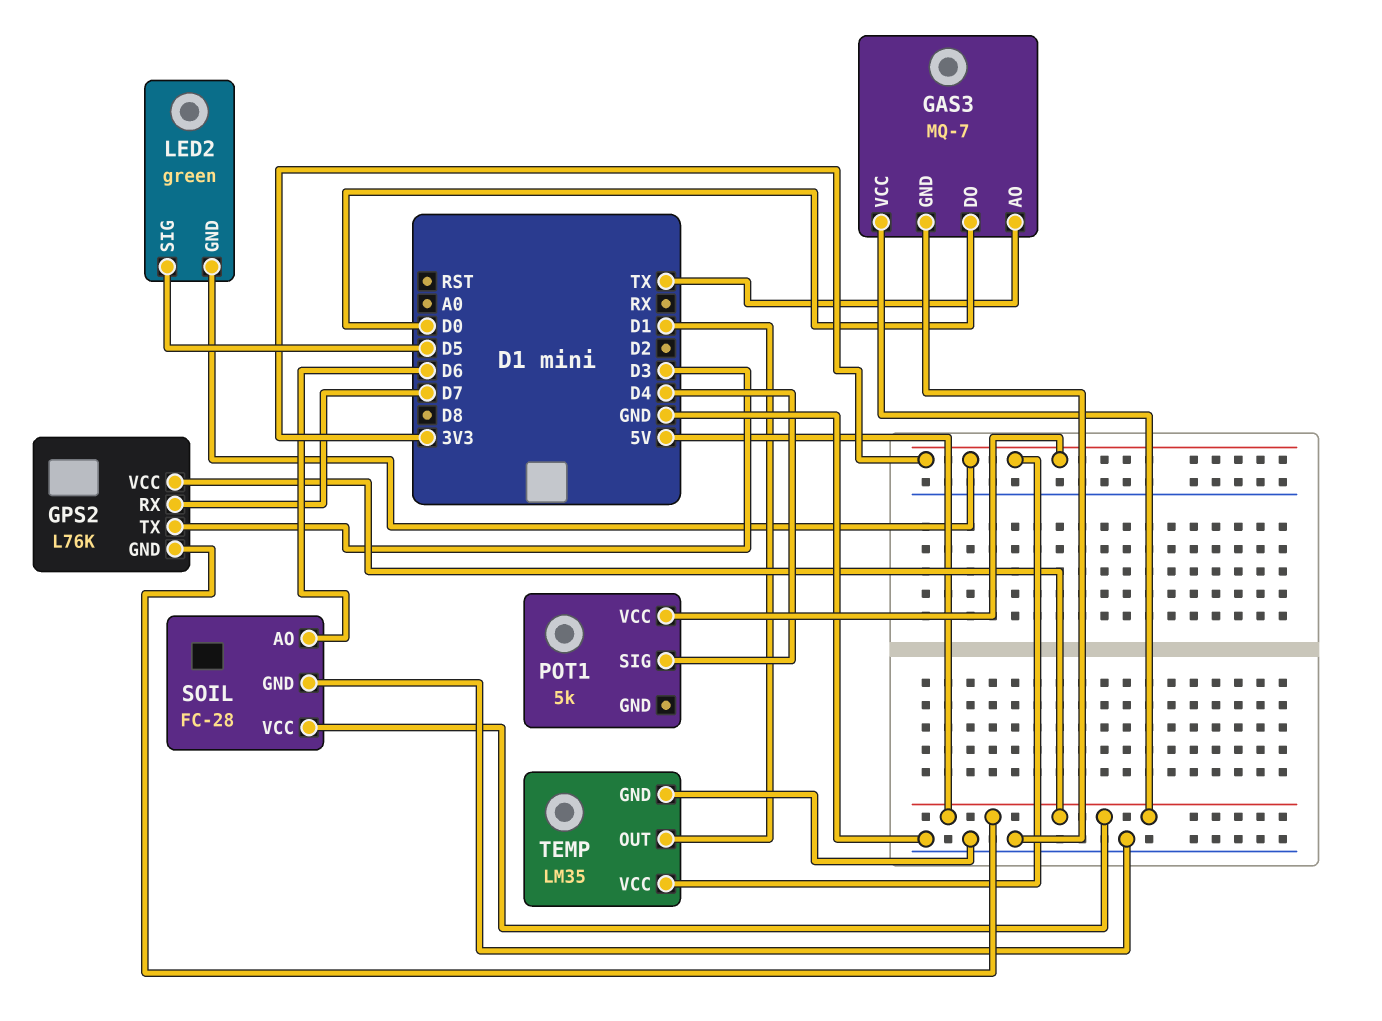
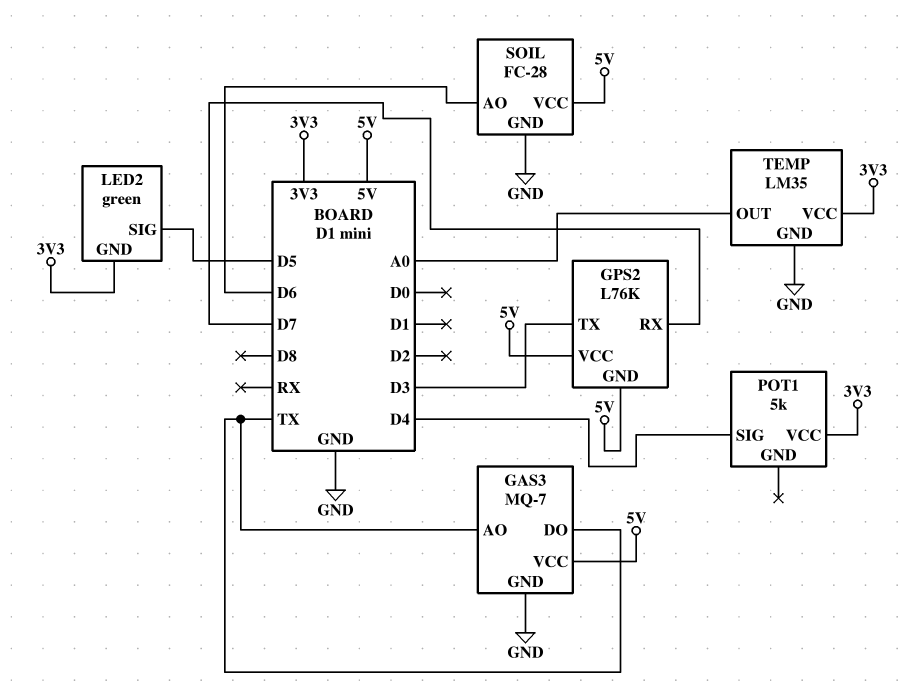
GAS3 pin DO: D0 -> TX
TEMP pin OUT: D1 -> A0

